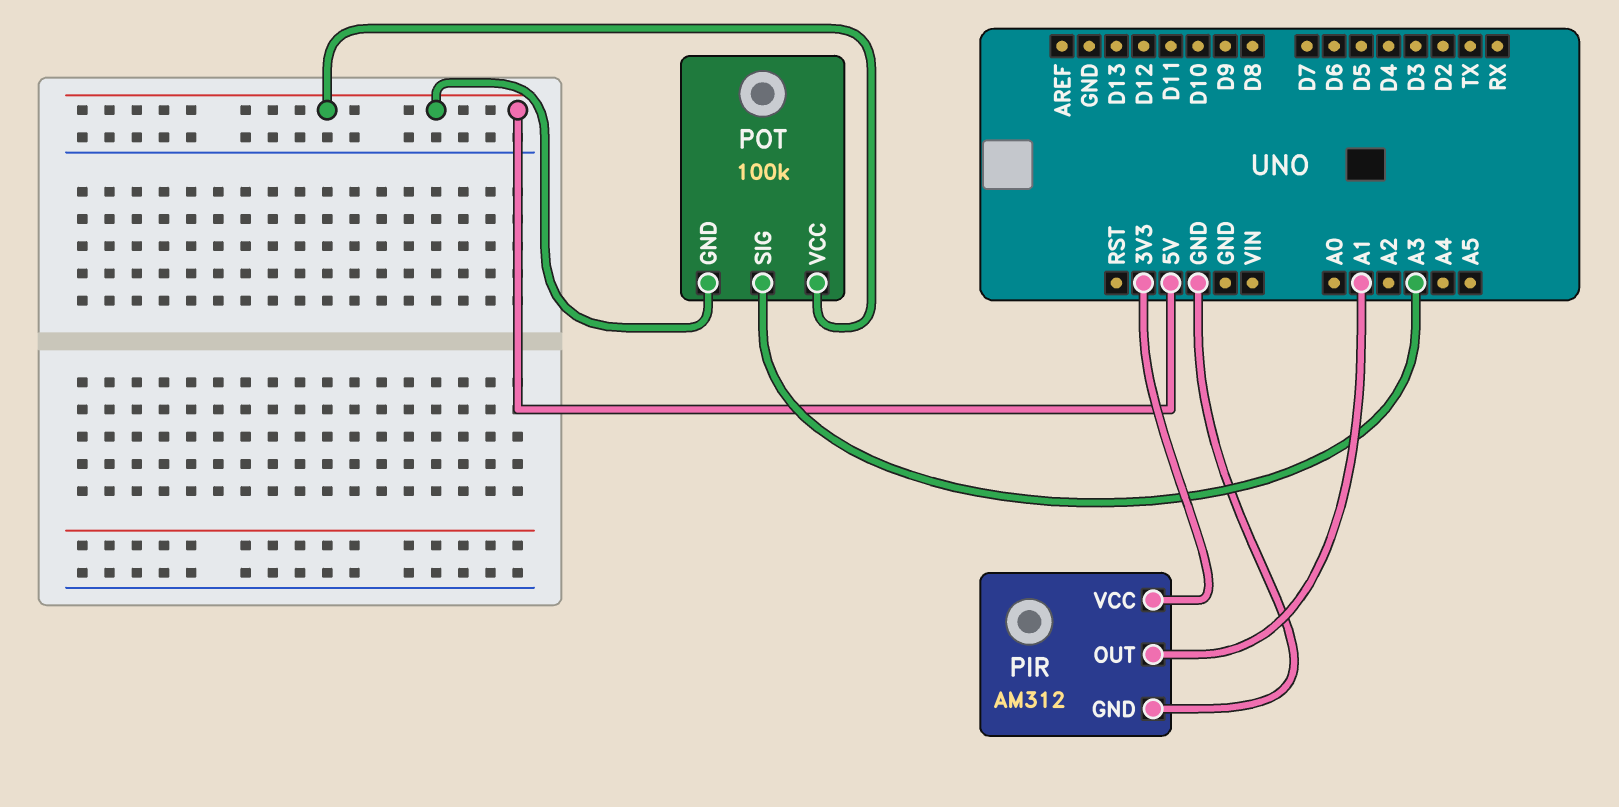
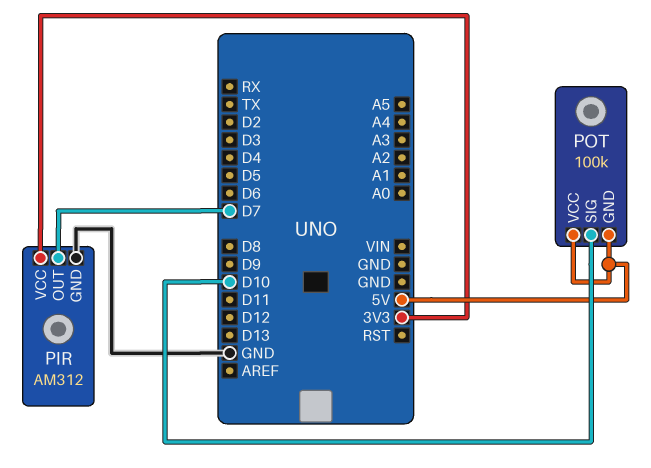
PIR pin OUT: A1 -> D7
POT pin SIG: A3 -> D10

